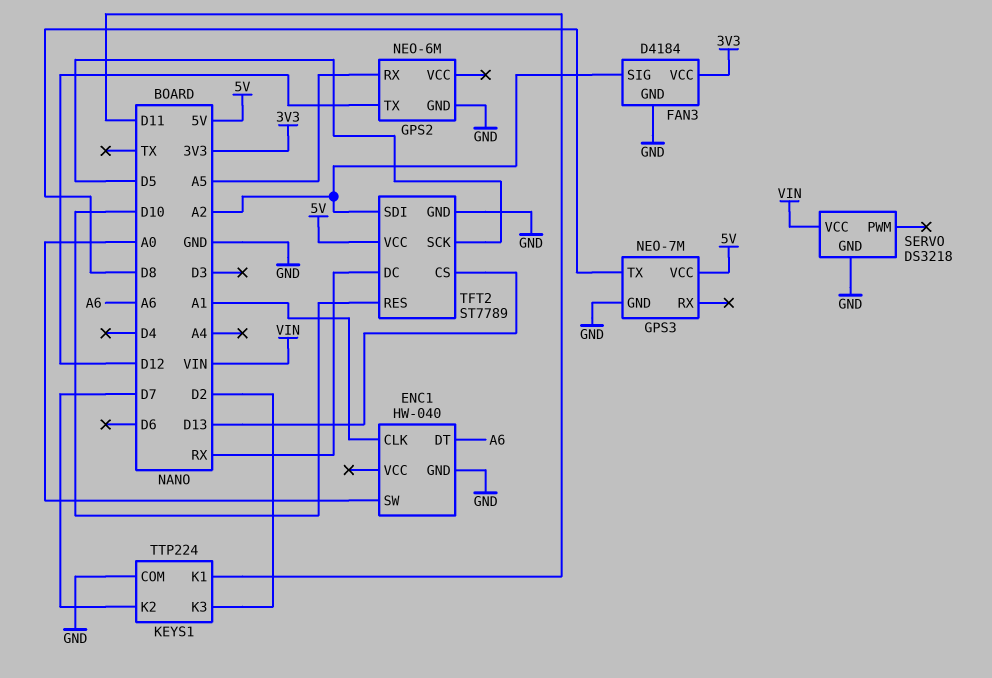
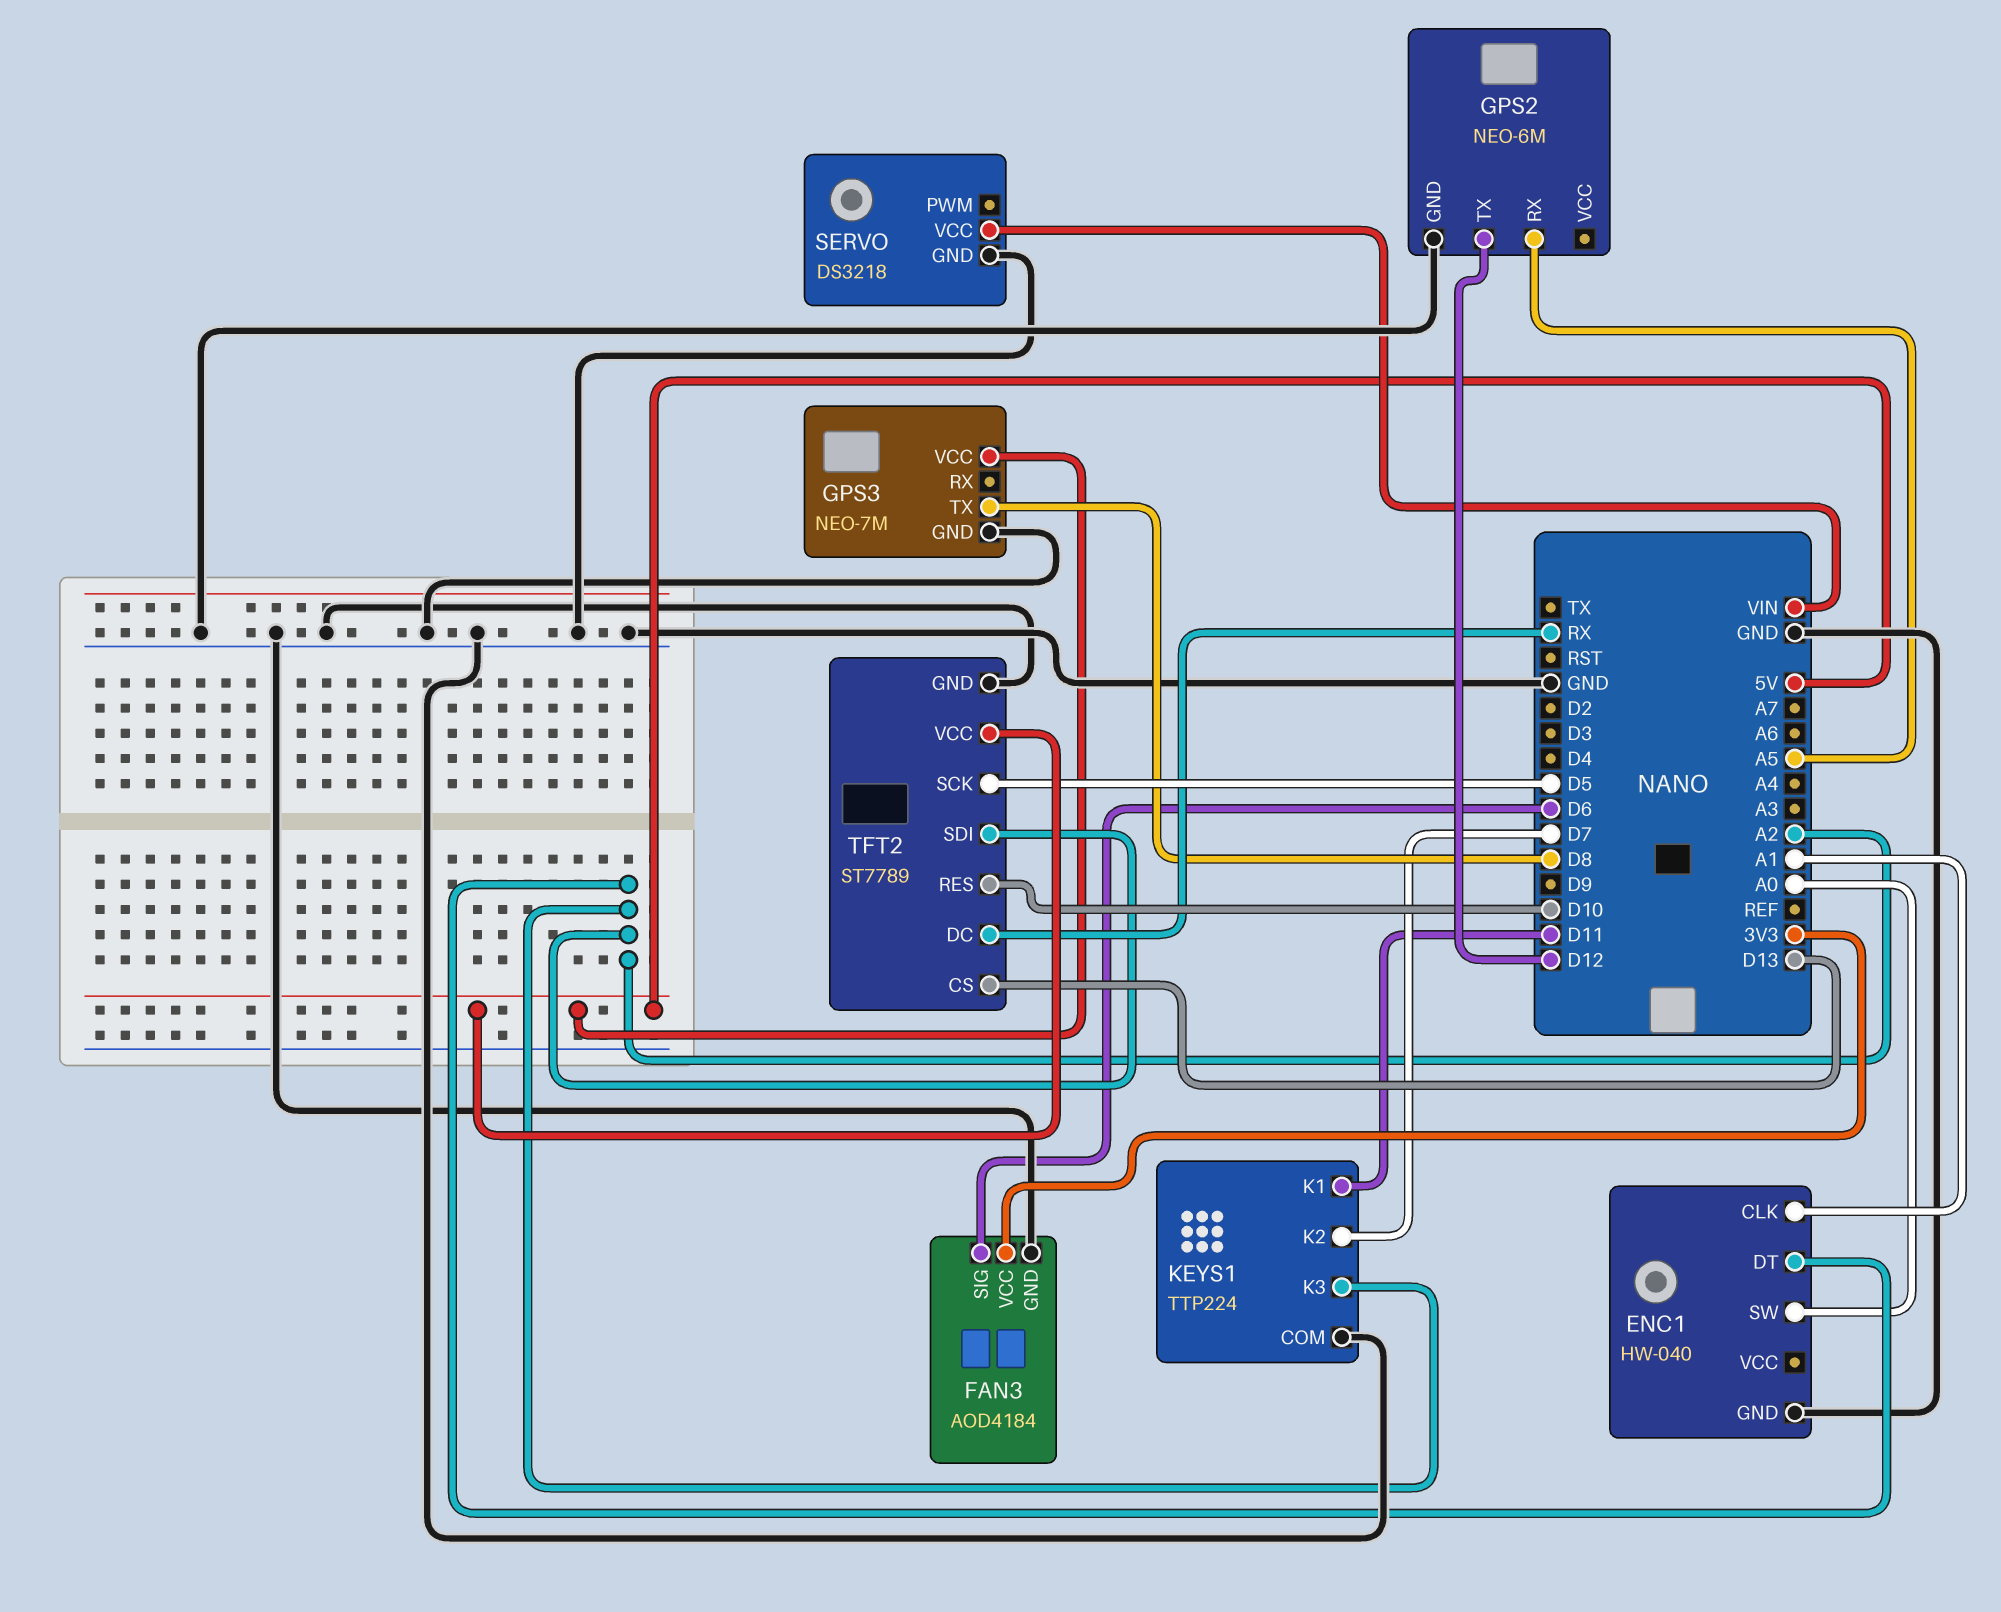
ENC1 pin DT: A6 -> A2
FAN3: D4184 -> AOD4184
FAN3 pin SIG: A2 -> D6
KEYS1 pin K3: D2 -> A2

